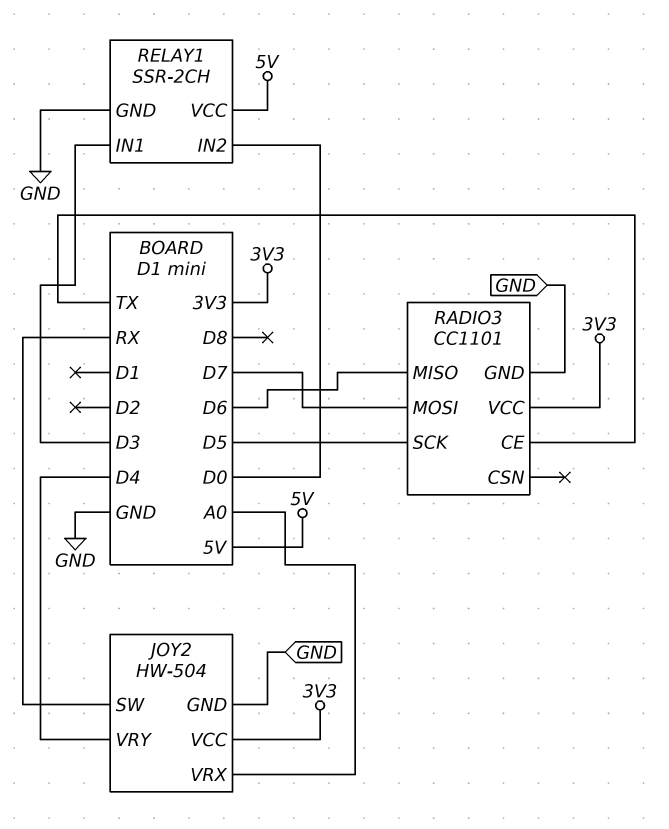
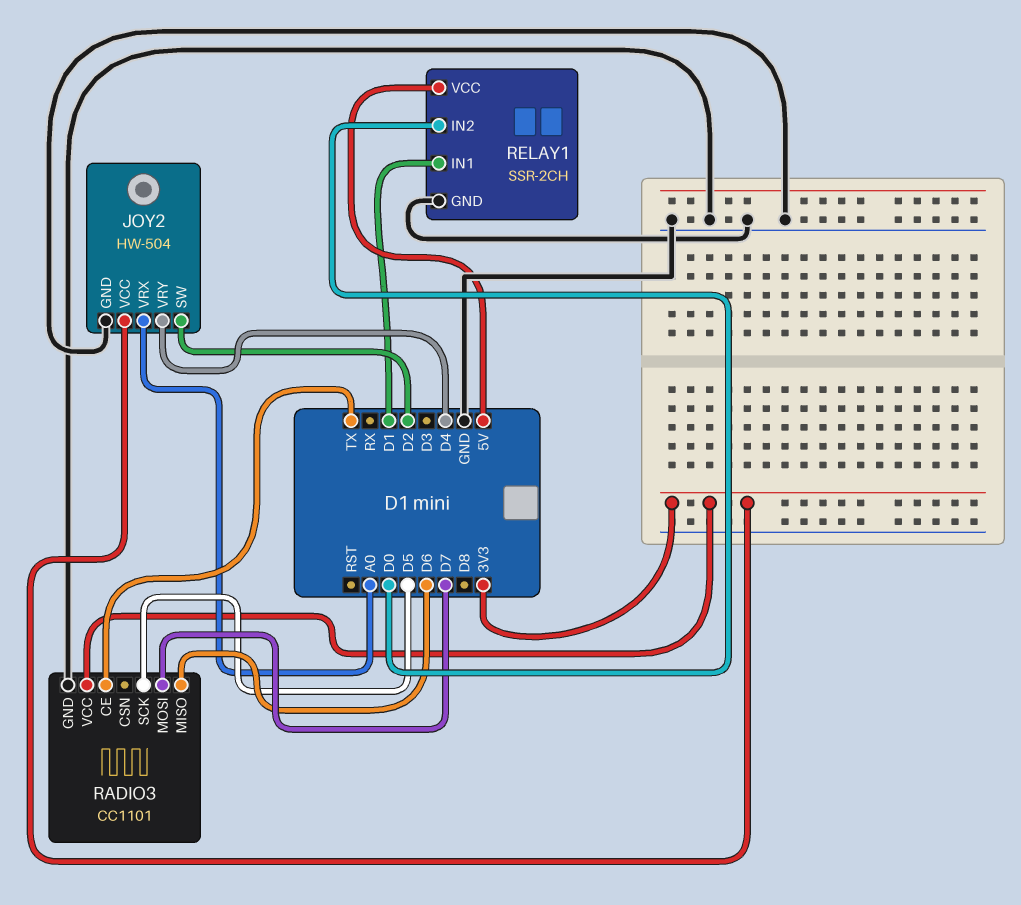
JOY2 pin SW: RX -> D2
RELAY1 pin IN1: D3 -> D1

